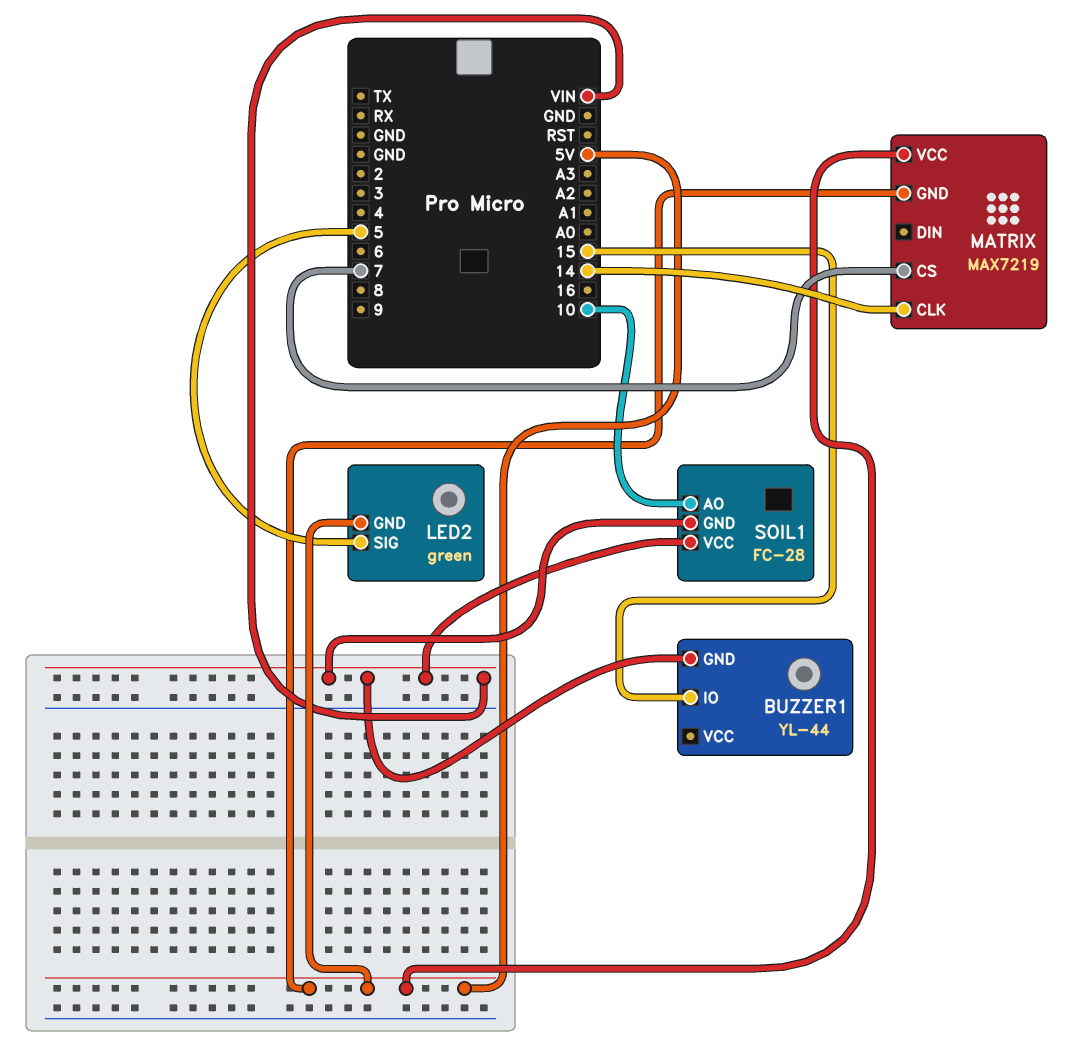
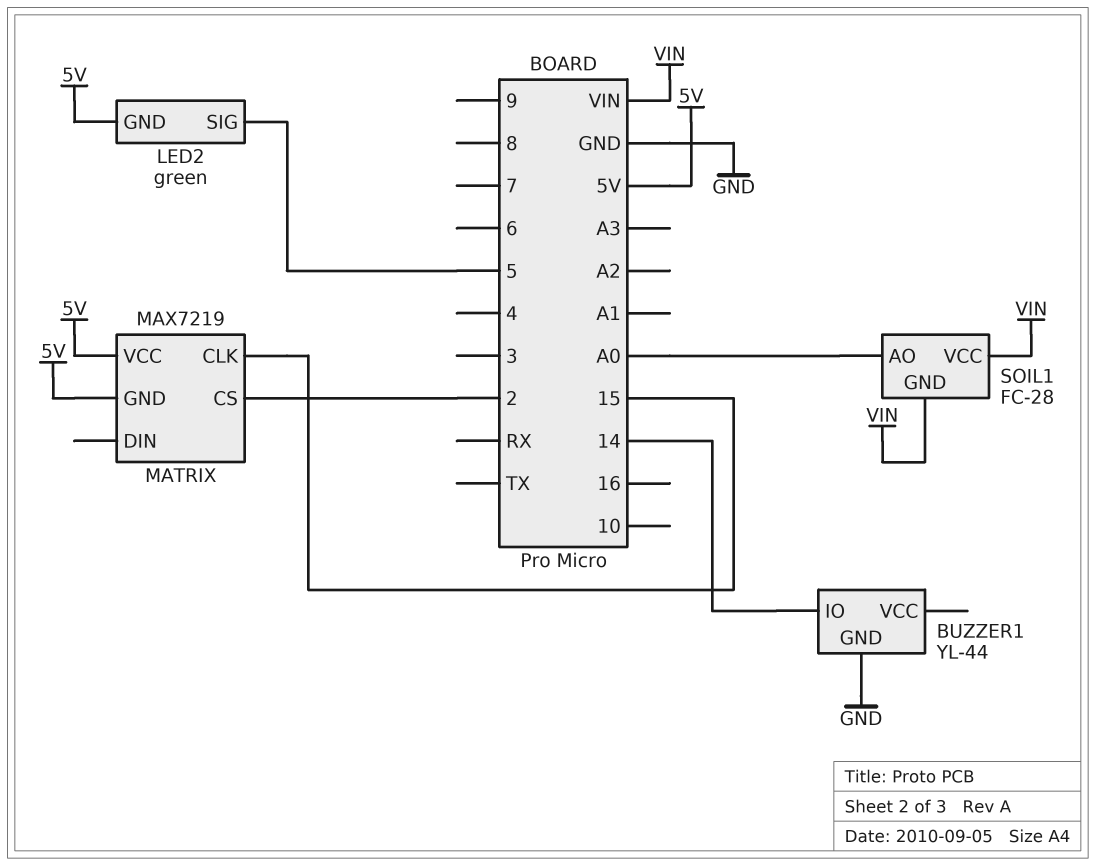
BUZZER1 pin GND: VIN -> GND
BUZZER1 pin IO: 15 -> 14
MATRIX pin CLK: 14 -> 15
MATRIX pin CS: 7 -> 2
SOIL1 pin AO: 10 -> A0

